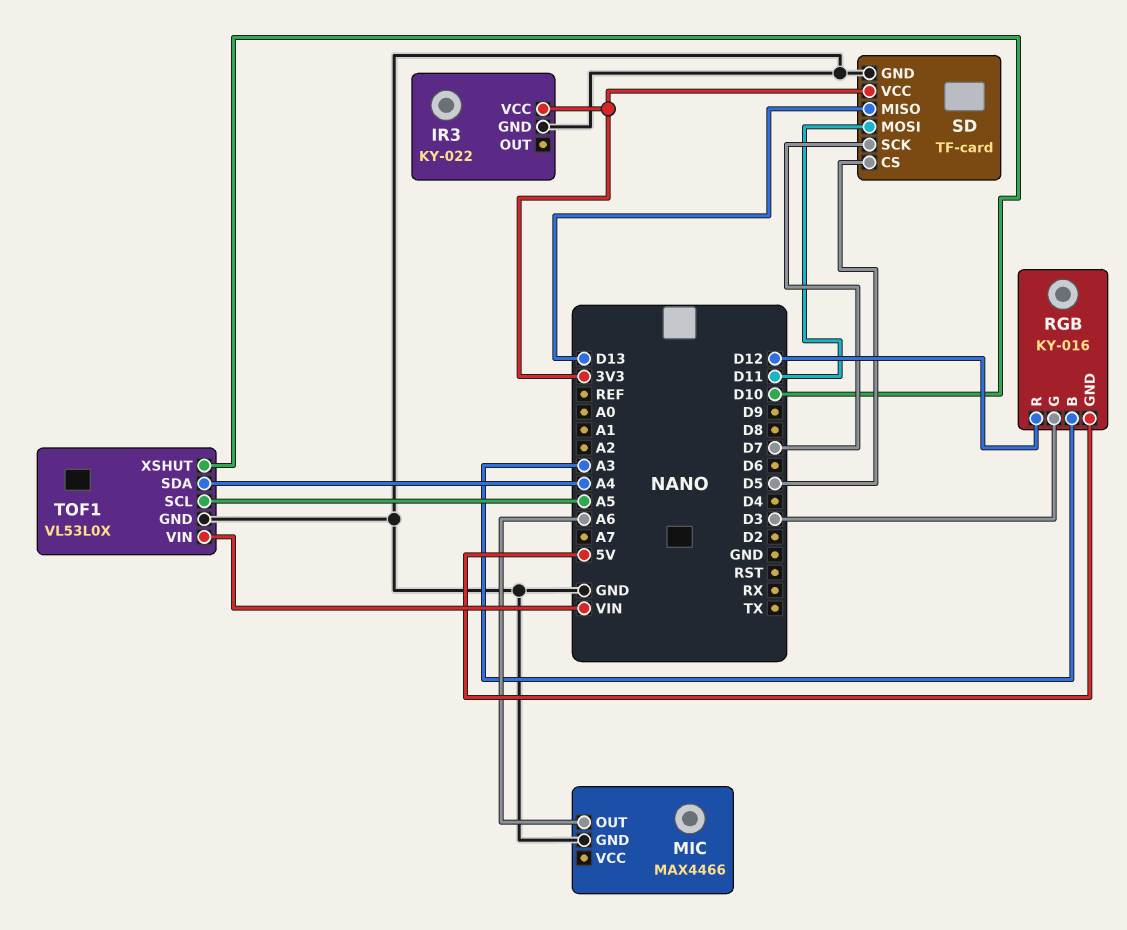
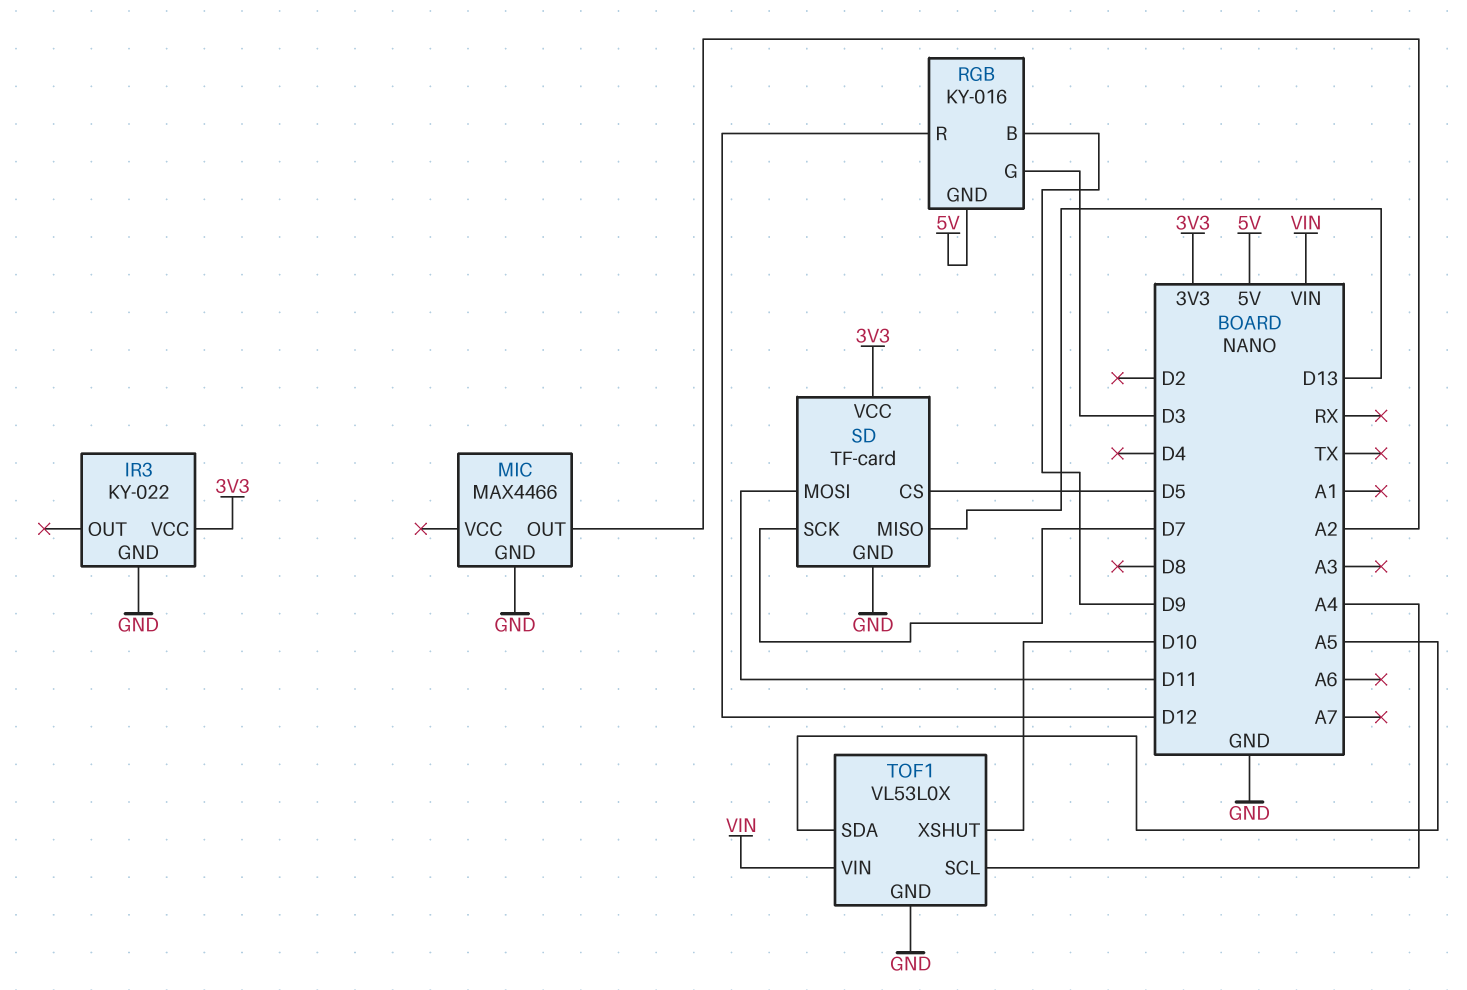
MIC pin OUT: A6 -> A2
RGB pin B: A3 -> D9
TOF1 pin SCL: A5 -> A4
TOF1 pin SDA: A4 -> A5

